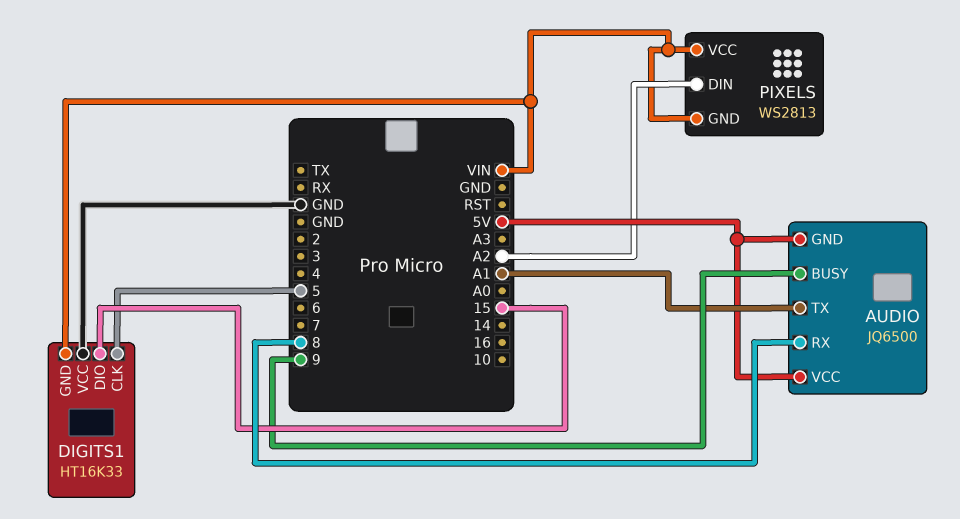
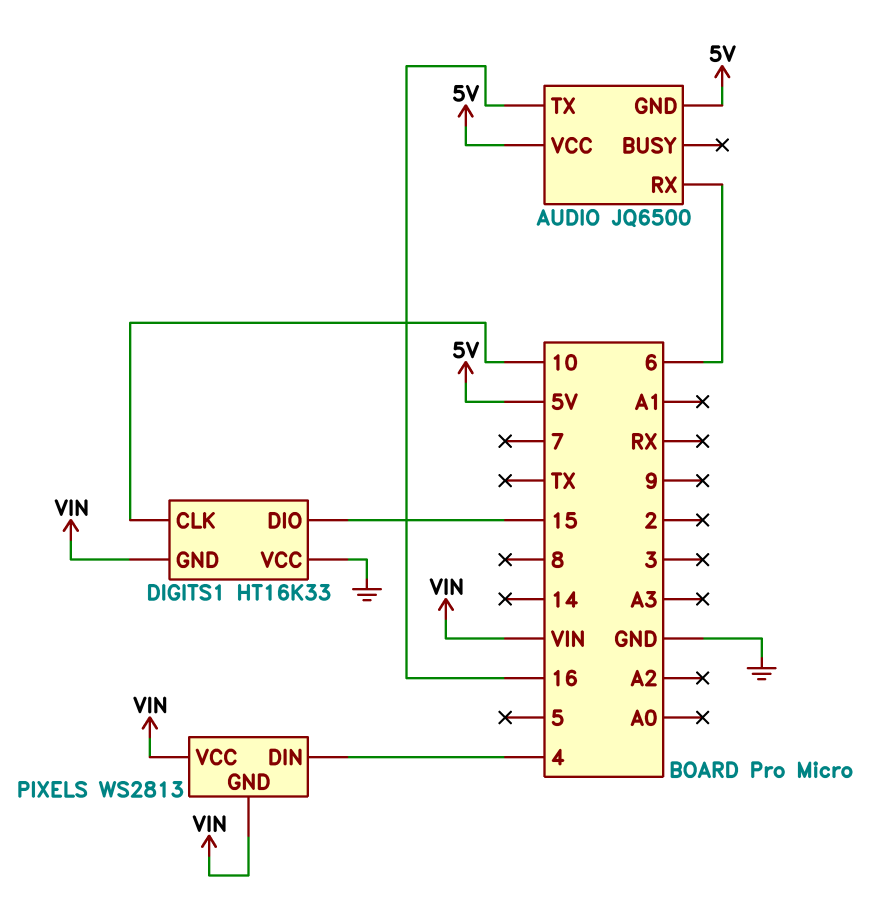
AUDIO pin BUSY: 9 -> none
AUDIO pin RX: 8 -> 6
AUDIO pin TX: A1 -> 16
DIGITS1 pin CLK: 5 -> 10
PIXELS pin DIN: A2 -> 4

